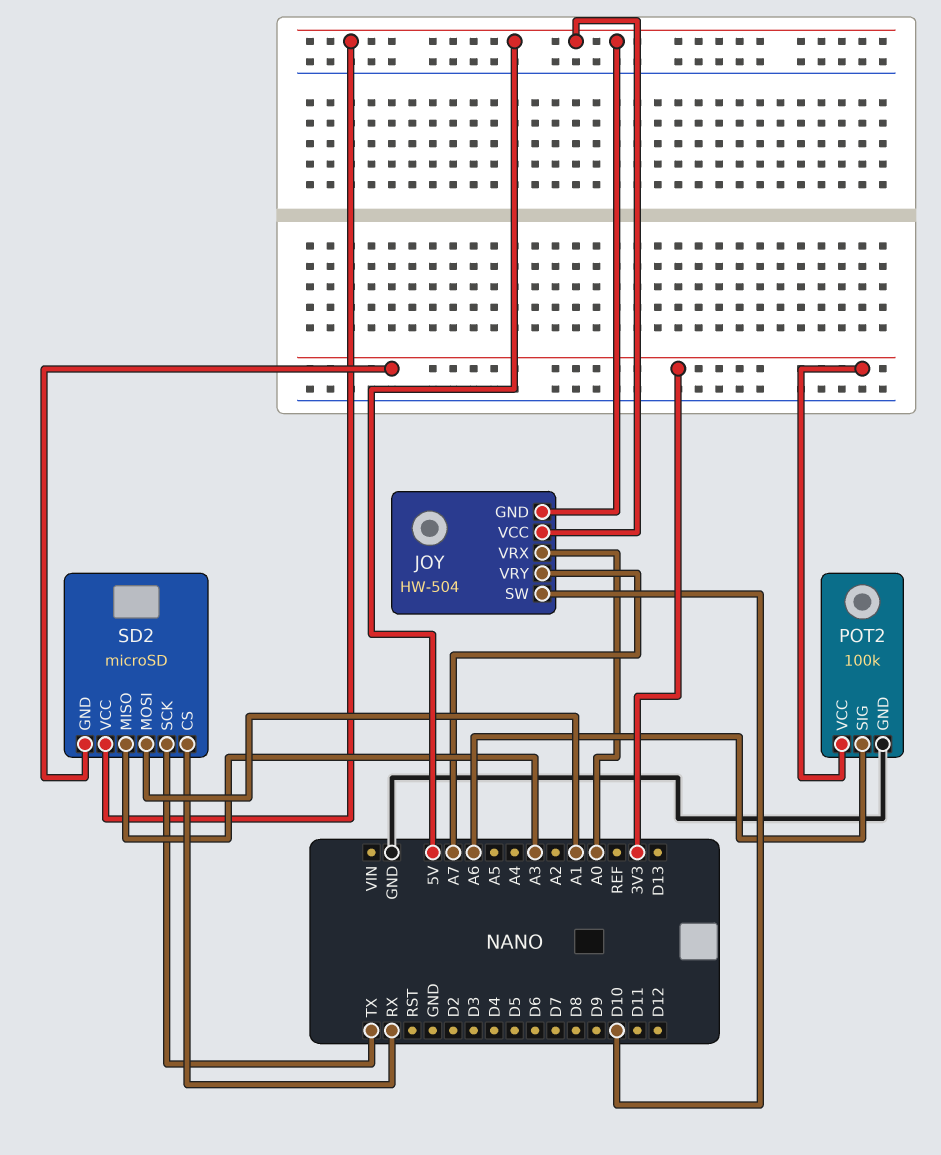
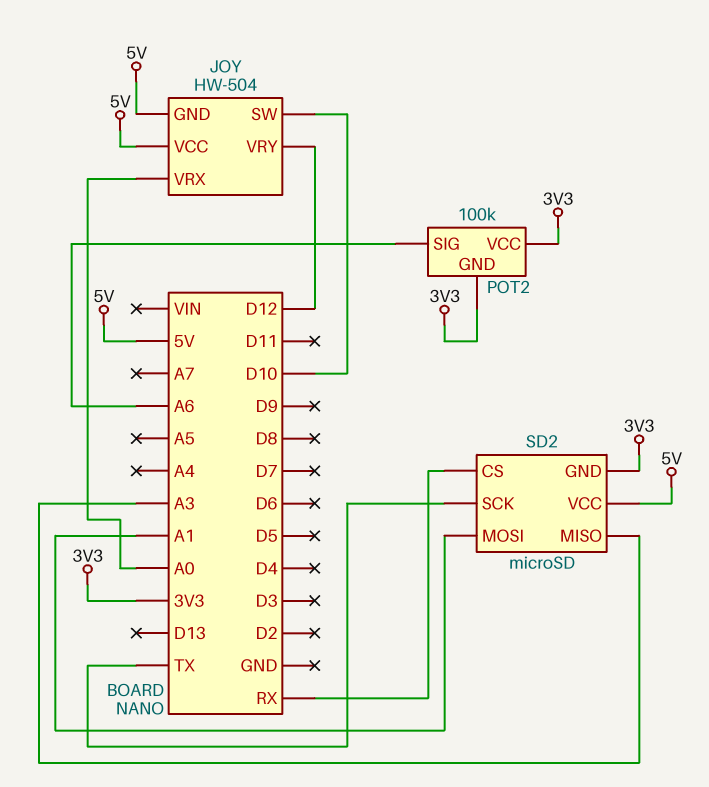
JOY pin VRY: A7 -> D12
POT2 pin GND: GND -> 3V3

